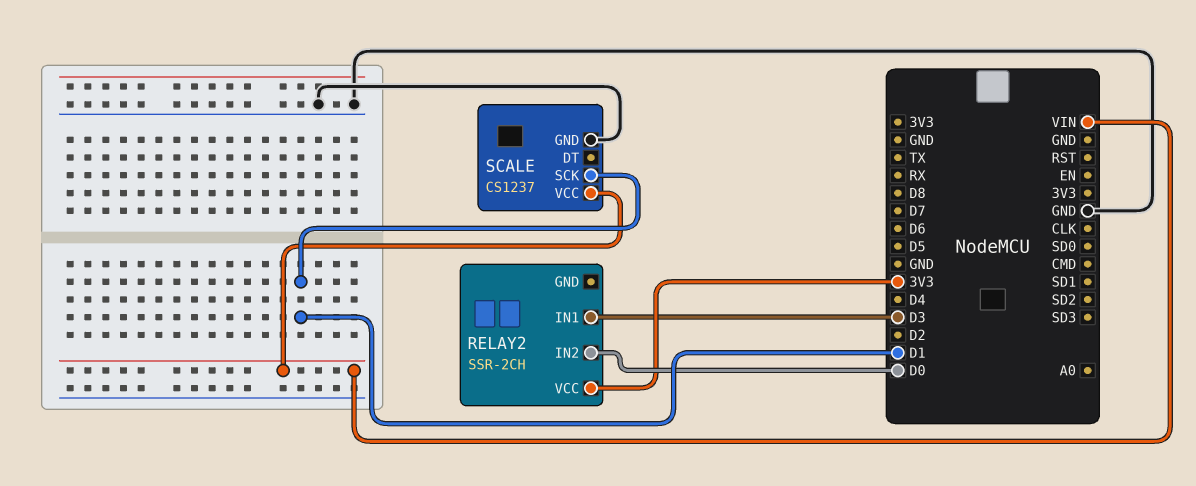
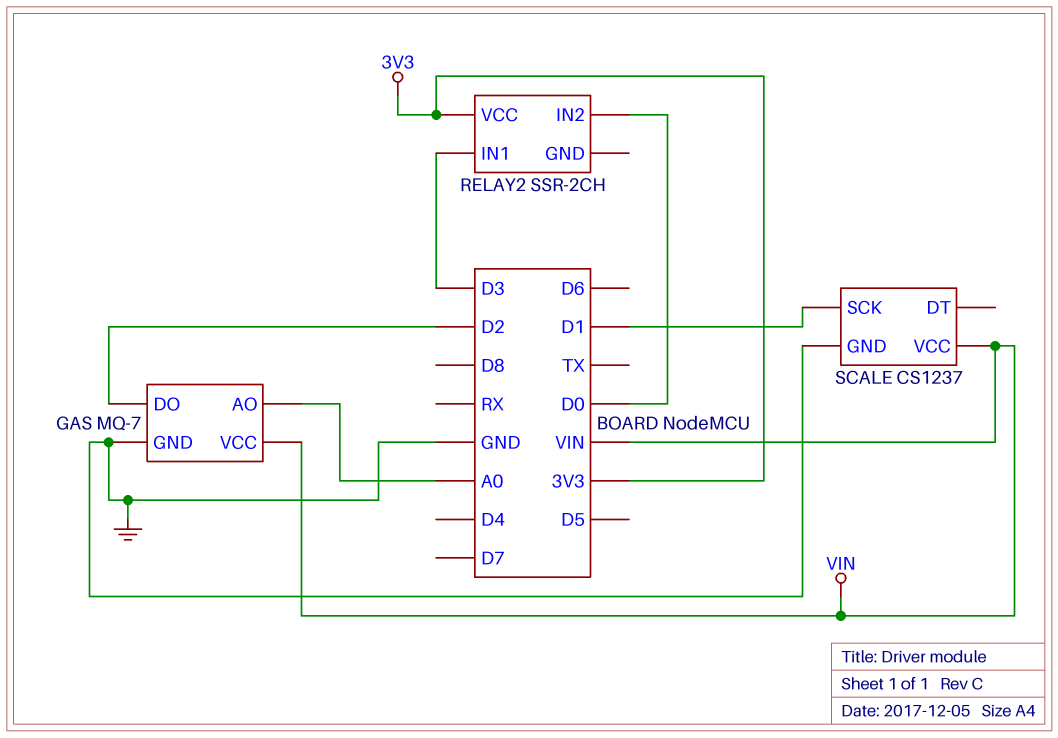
GAS: none -> MQ-7
GAS pin AO: none -> A0
GAS pin DO: none -> D2
GAS pin GND: none -> GND
GAS pin VCC: none -> VIN

